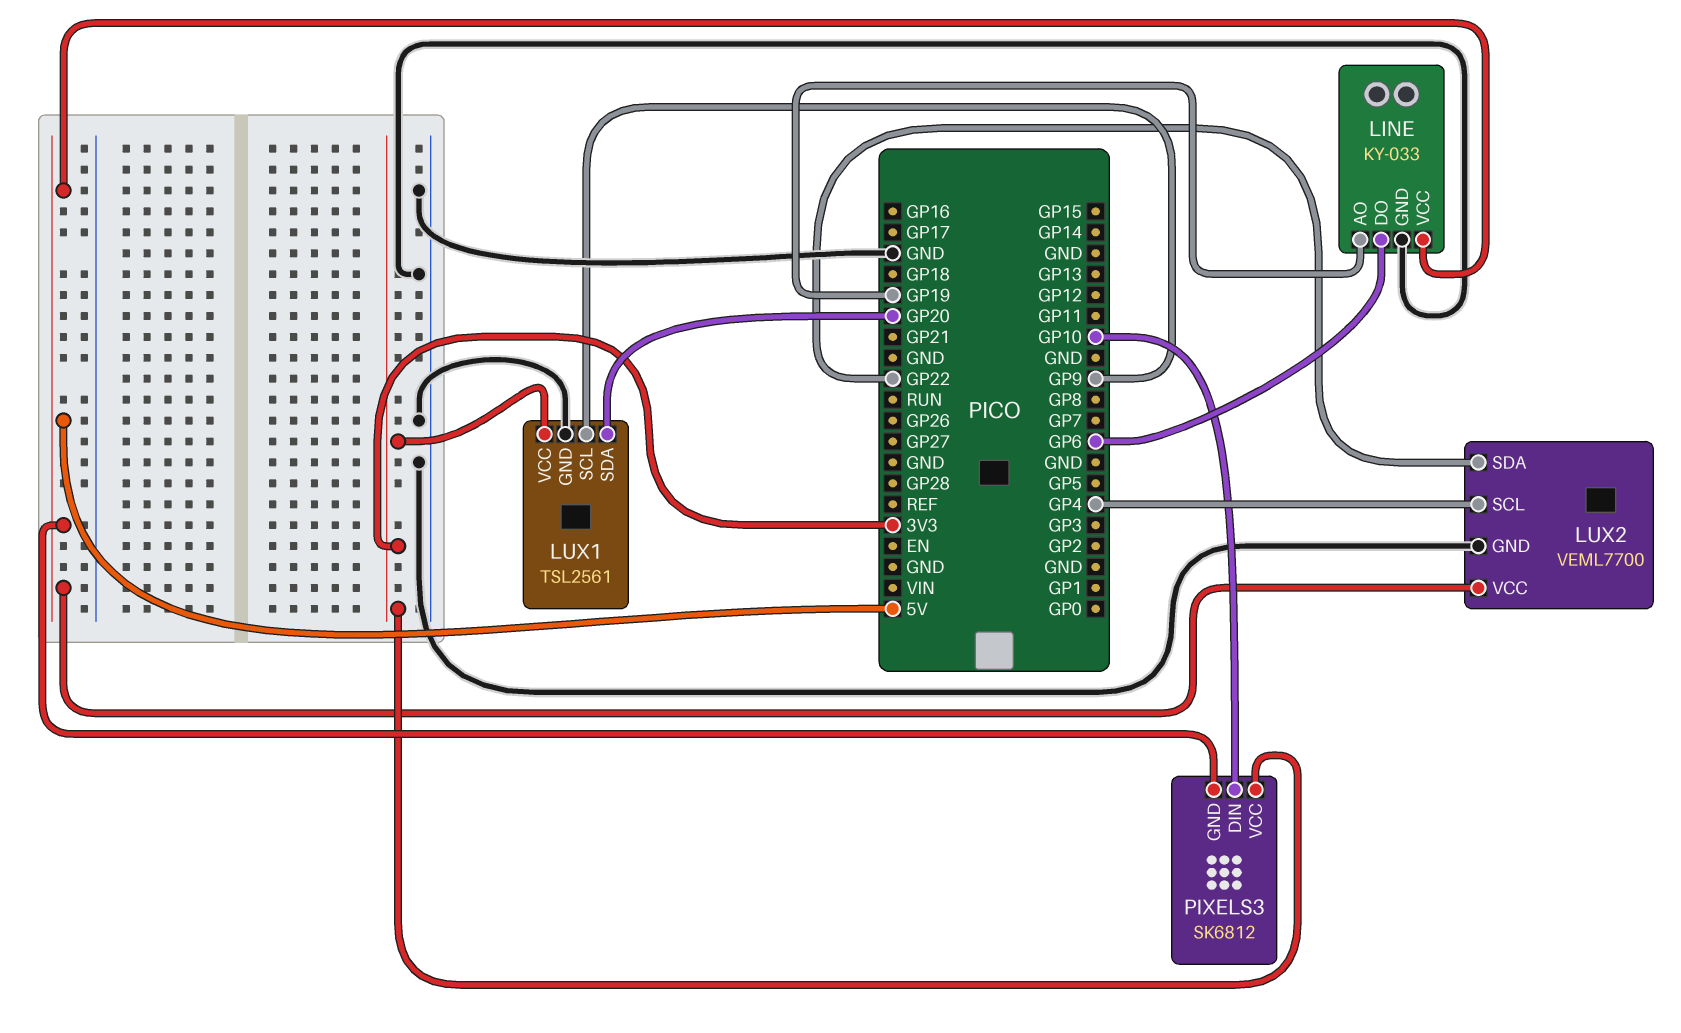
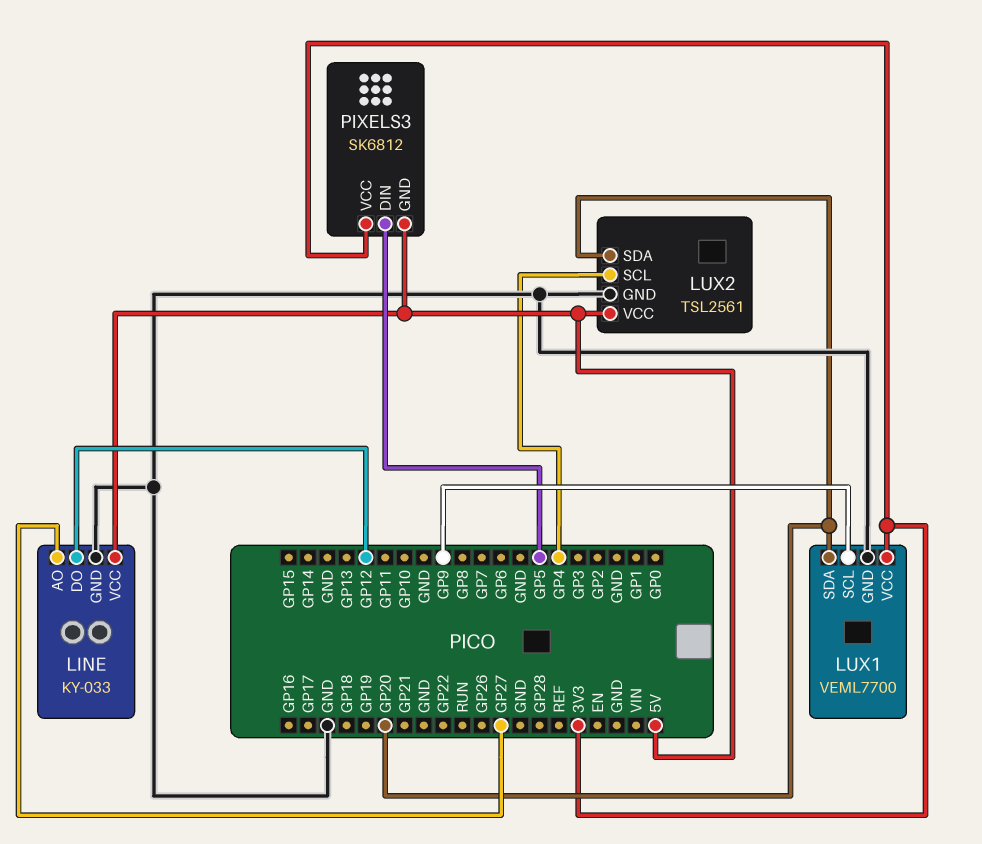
LINE pin AO: GP19 -> GP27
LINE pin DO: GP6 -> GP12
LUX1: TSL2561 -> VEML7700
LUX2: VEML7700 -> TSL2561
LUX2 pin SDA: GP22 -> GP20
PIXELS3 pin DIN: GP10 -> GP5

